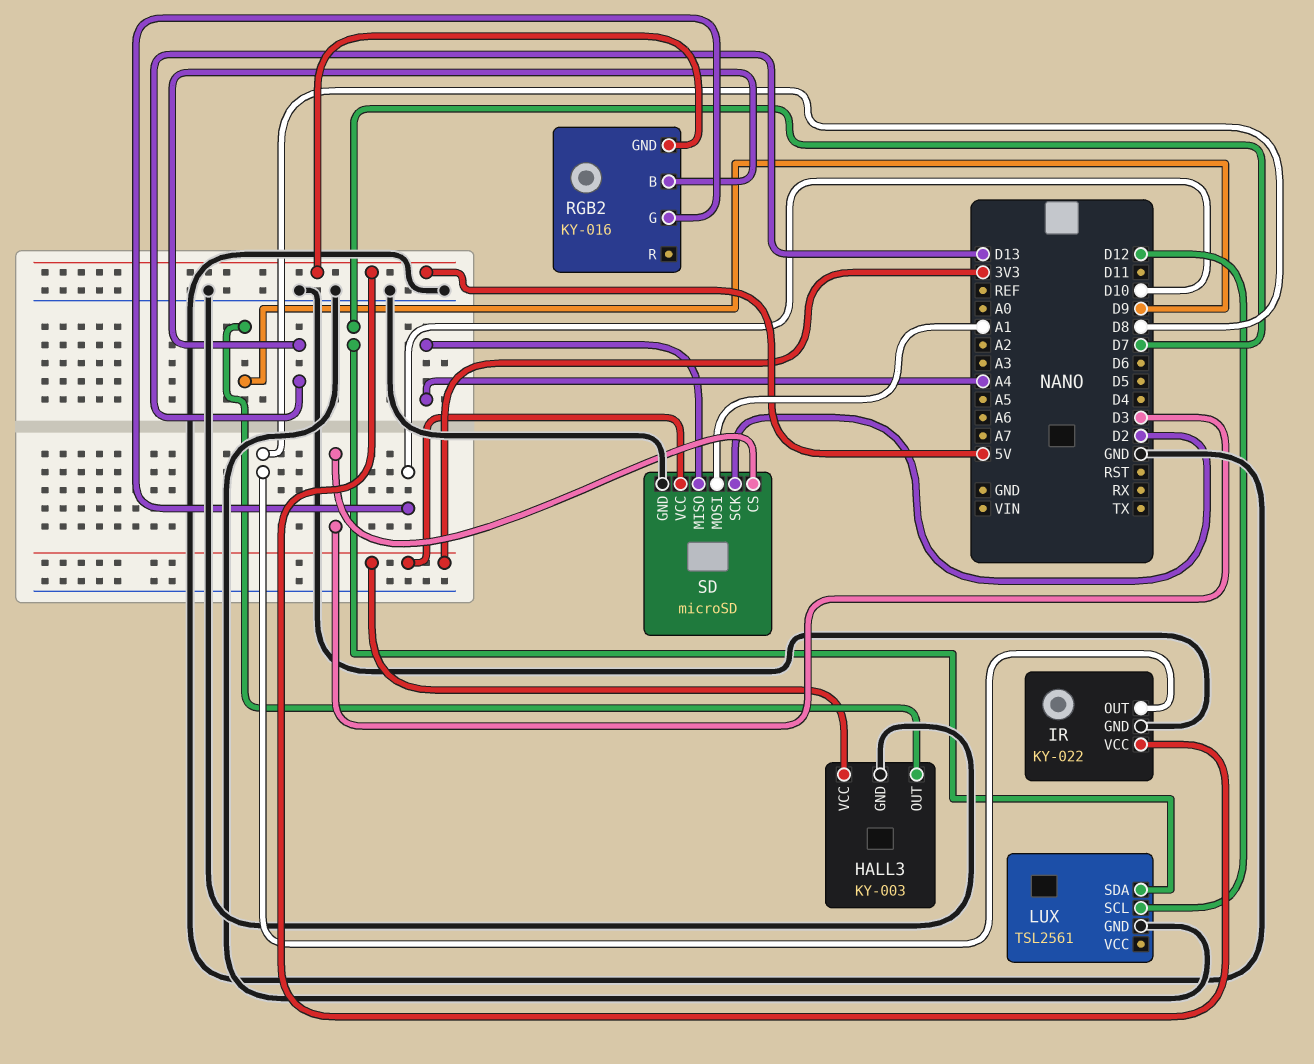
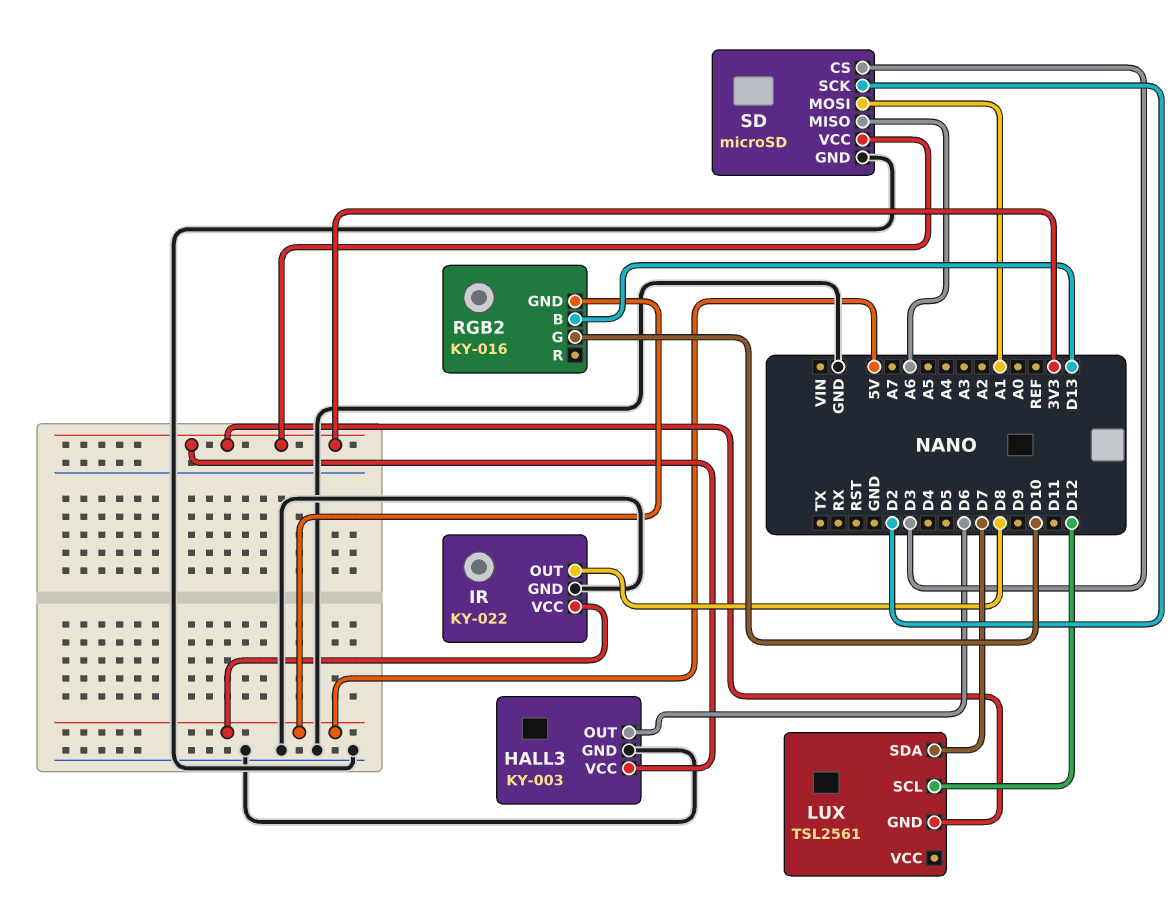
HALL3 pin OUT: D9 -> D6
LUX pin GND: GND -> 3V3
SD pin MISO: A4 -> A6

